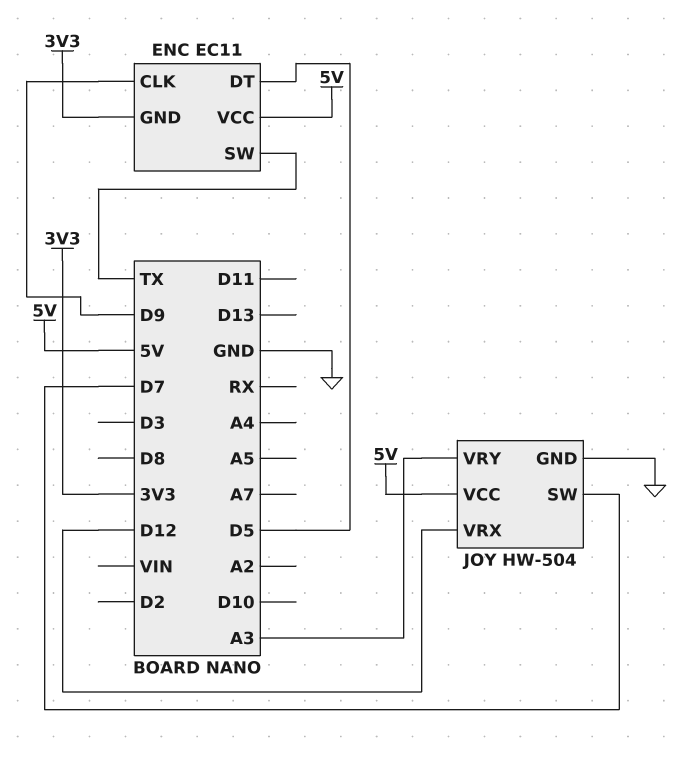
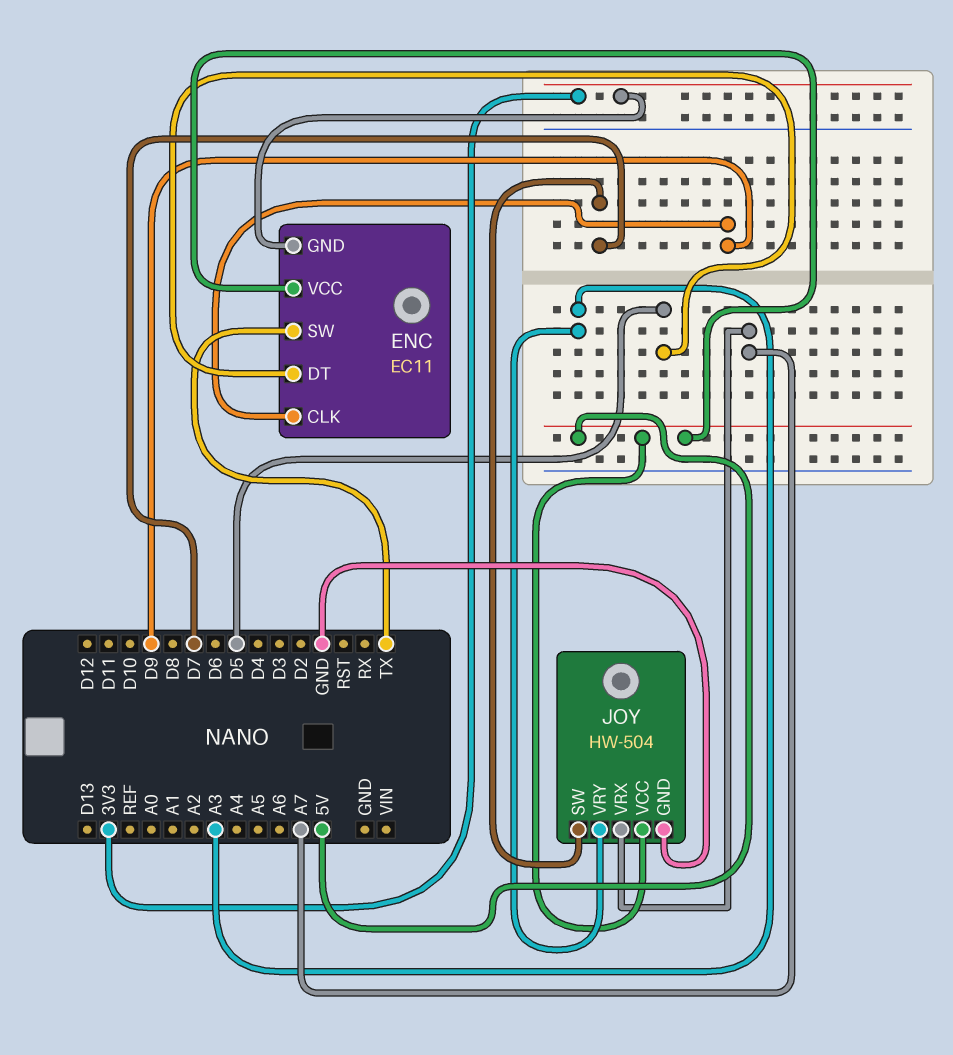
JOY pin VRX: D12 -> A7

